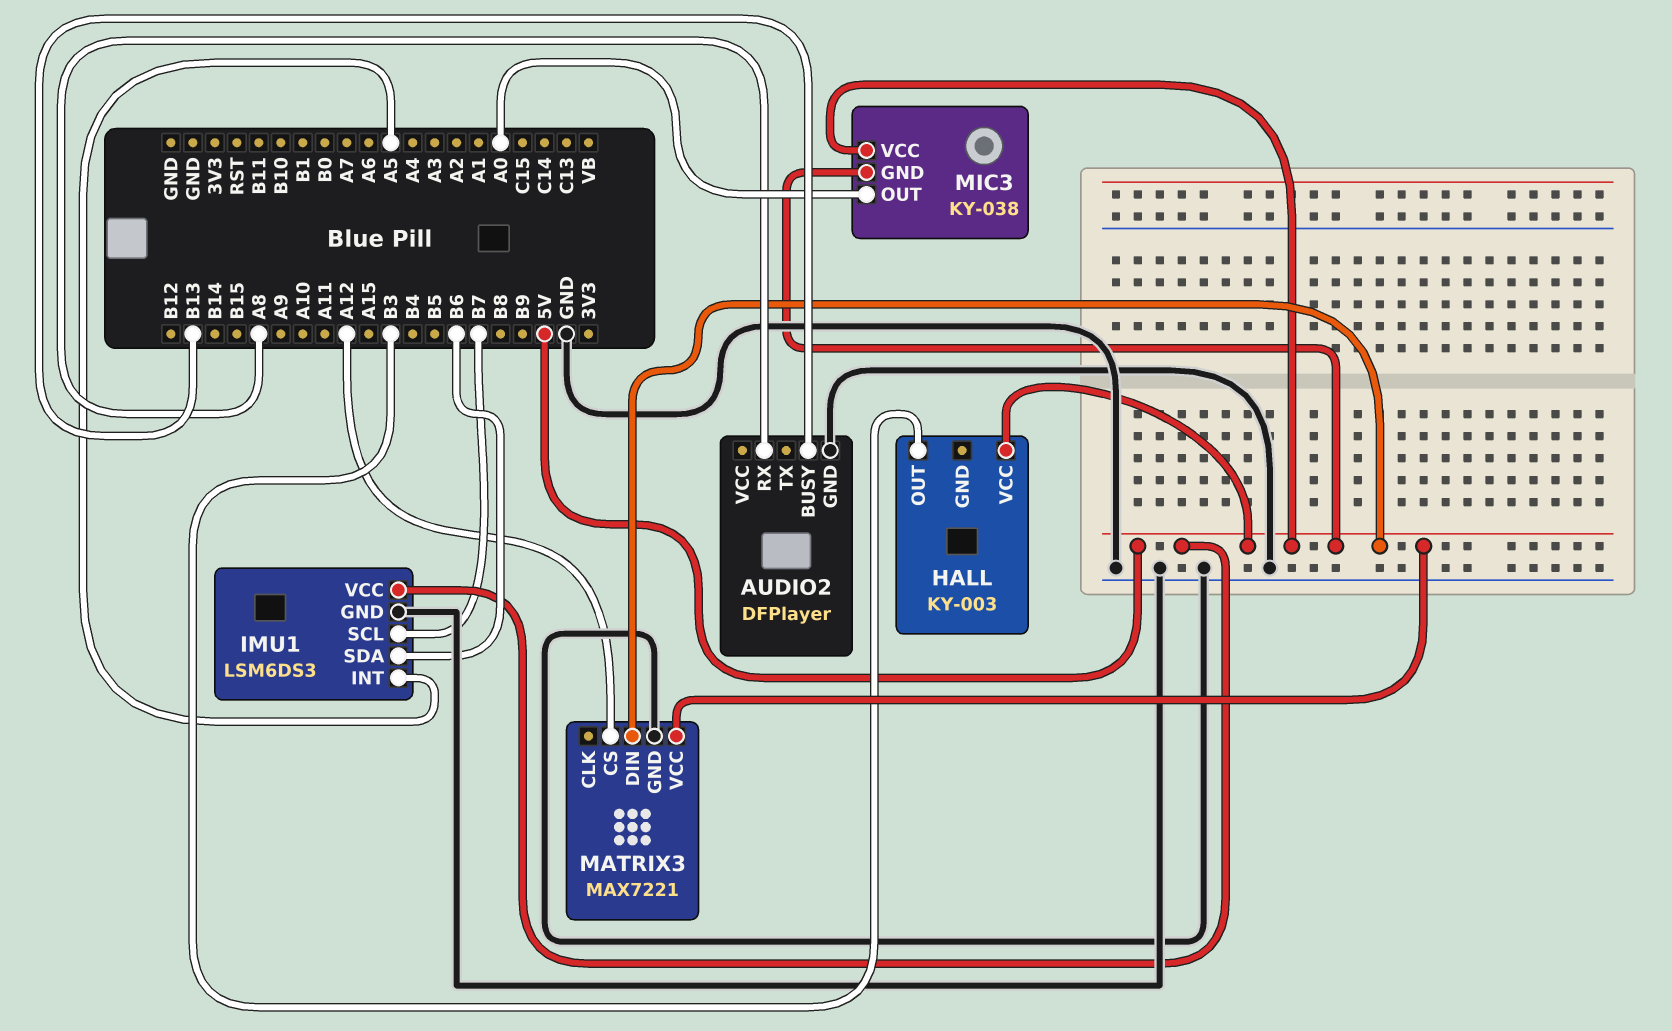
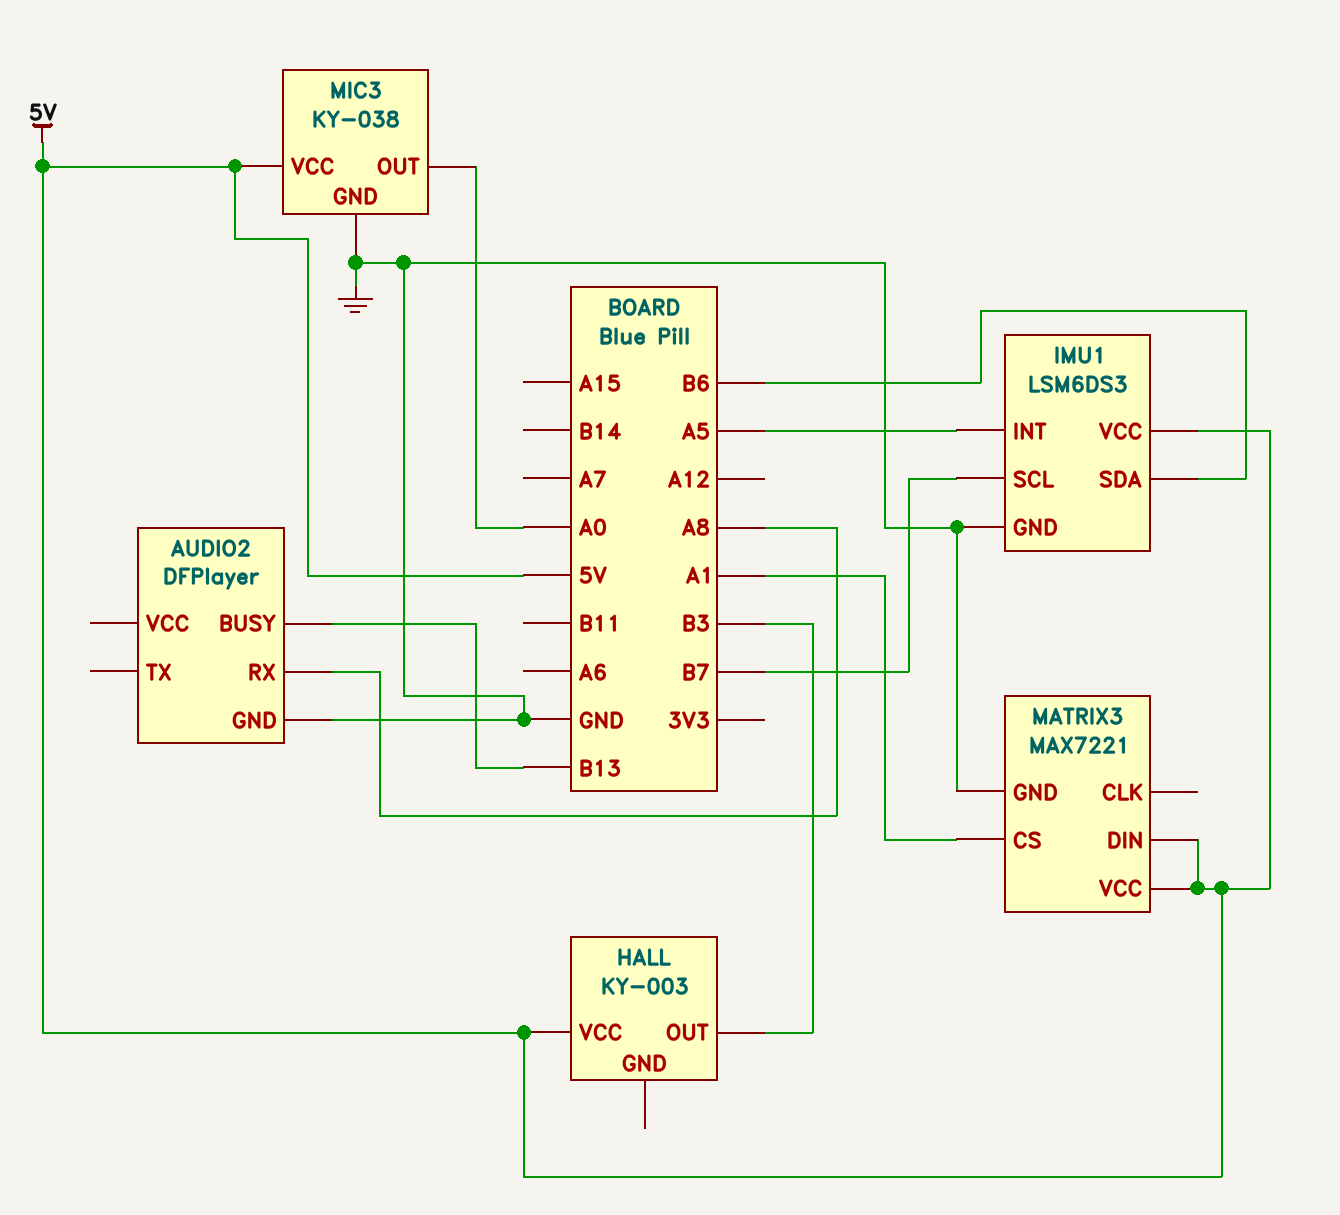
MATRIX3 pin CS: A12 -> A1
MIC3 pin GND: 5V -> GND

